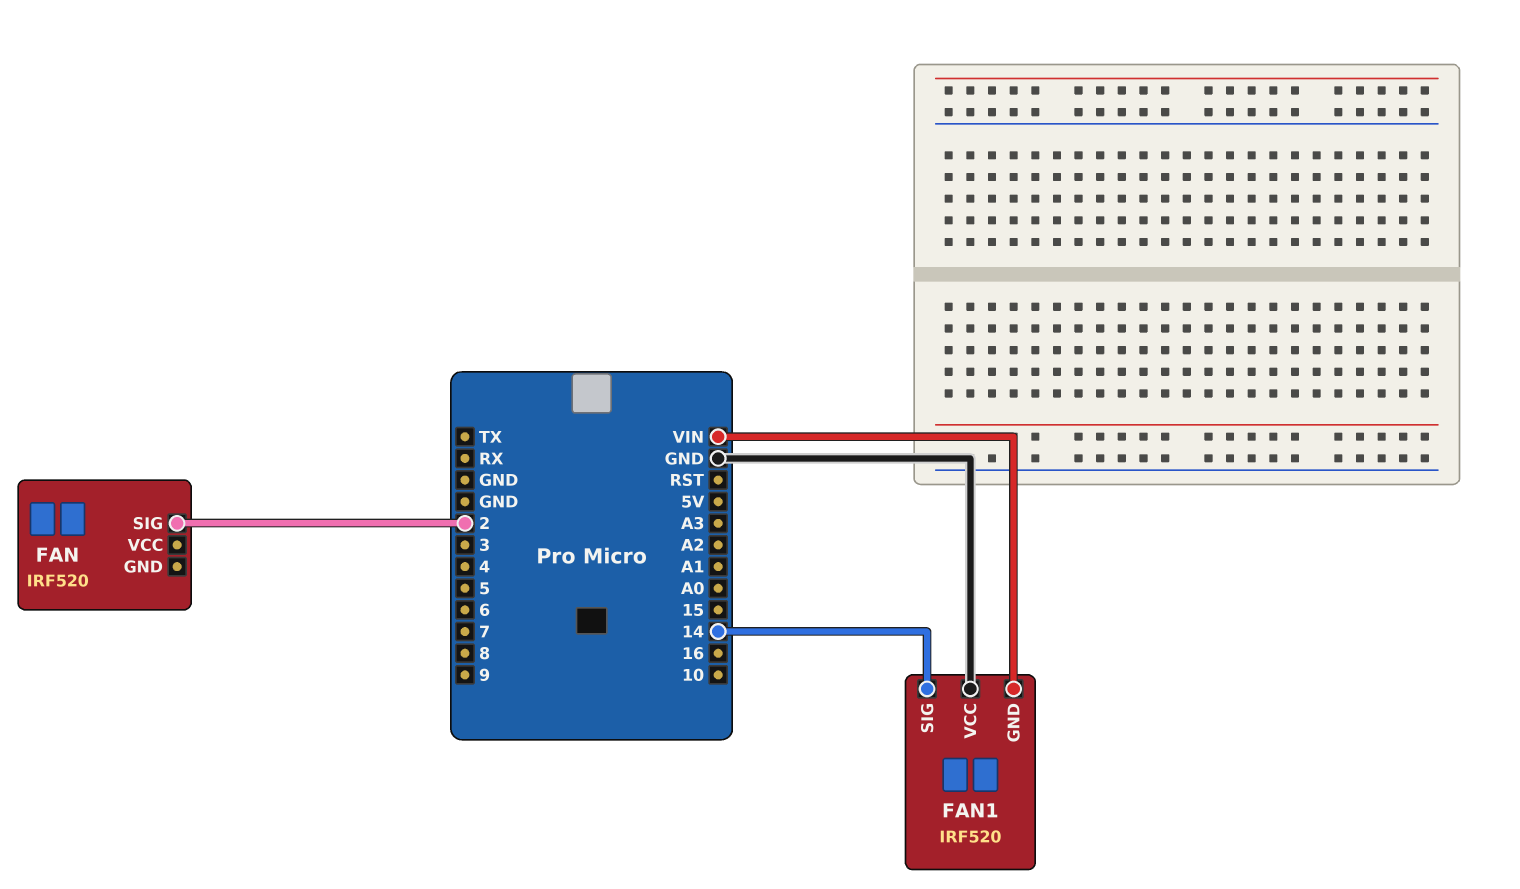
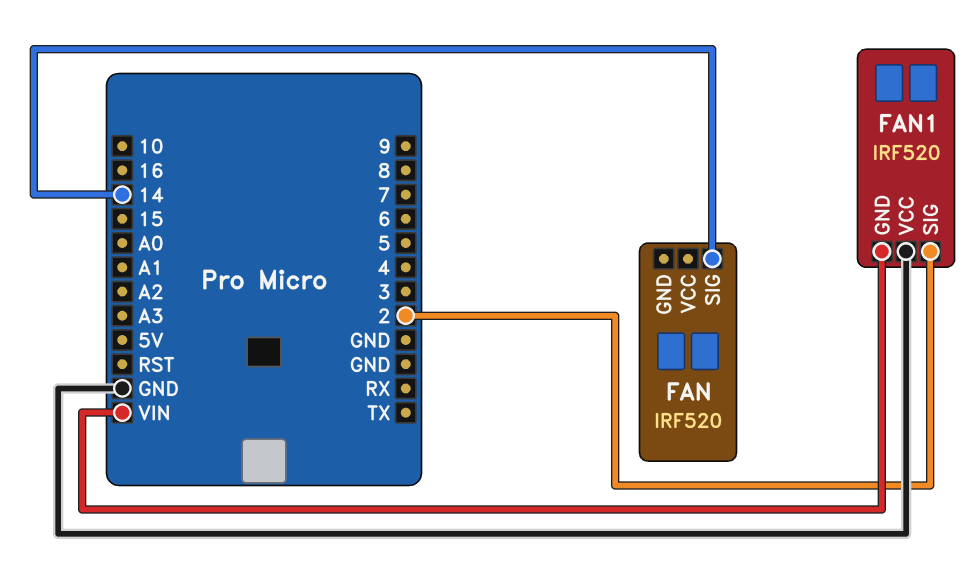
FAN pin SIG: 2 -> 14
FAN1 pin SIG: 14 -> 2

